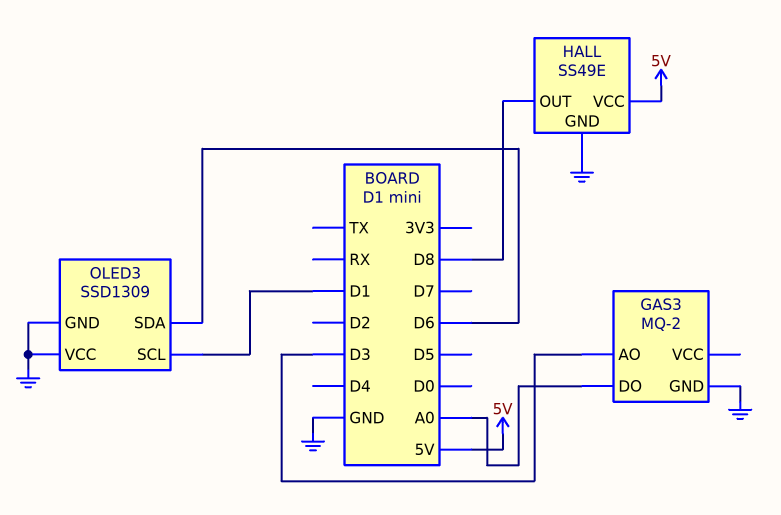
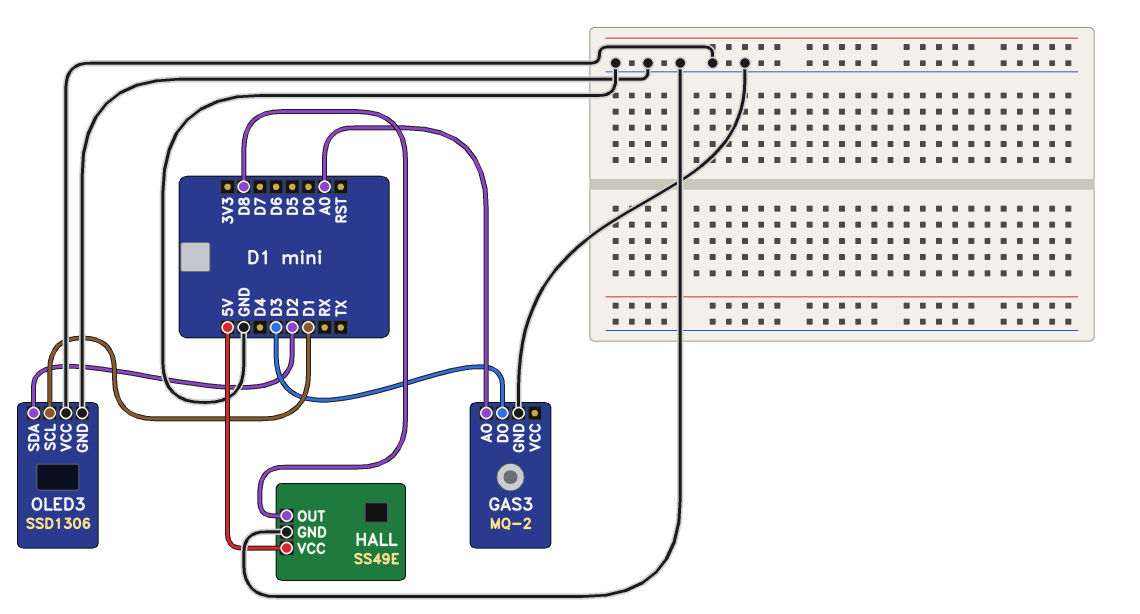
GAS3 pin AO: D3 -> A0
GAS3 pin DO: A0 -> D3
OLED3: SSD1309 -> SSD1306
OLED3 pin SDA: D6 -> D2

